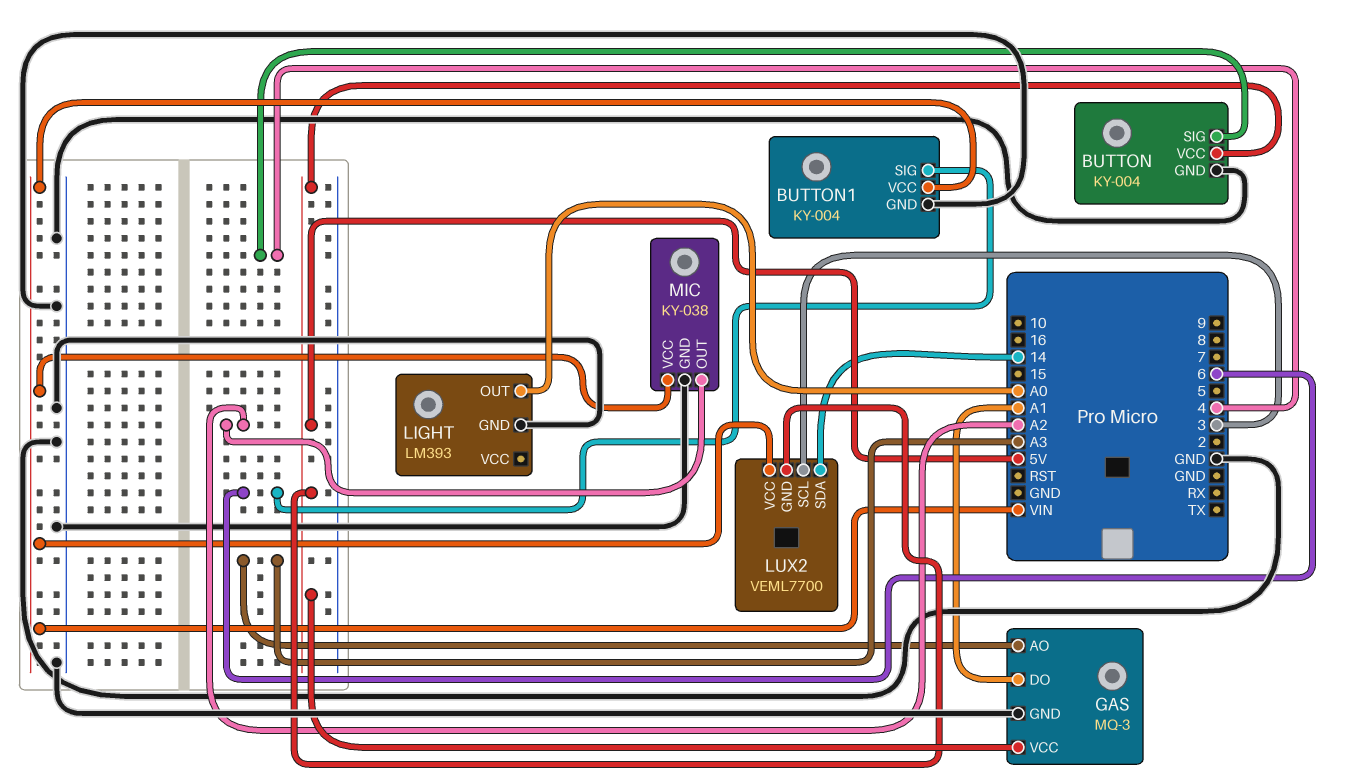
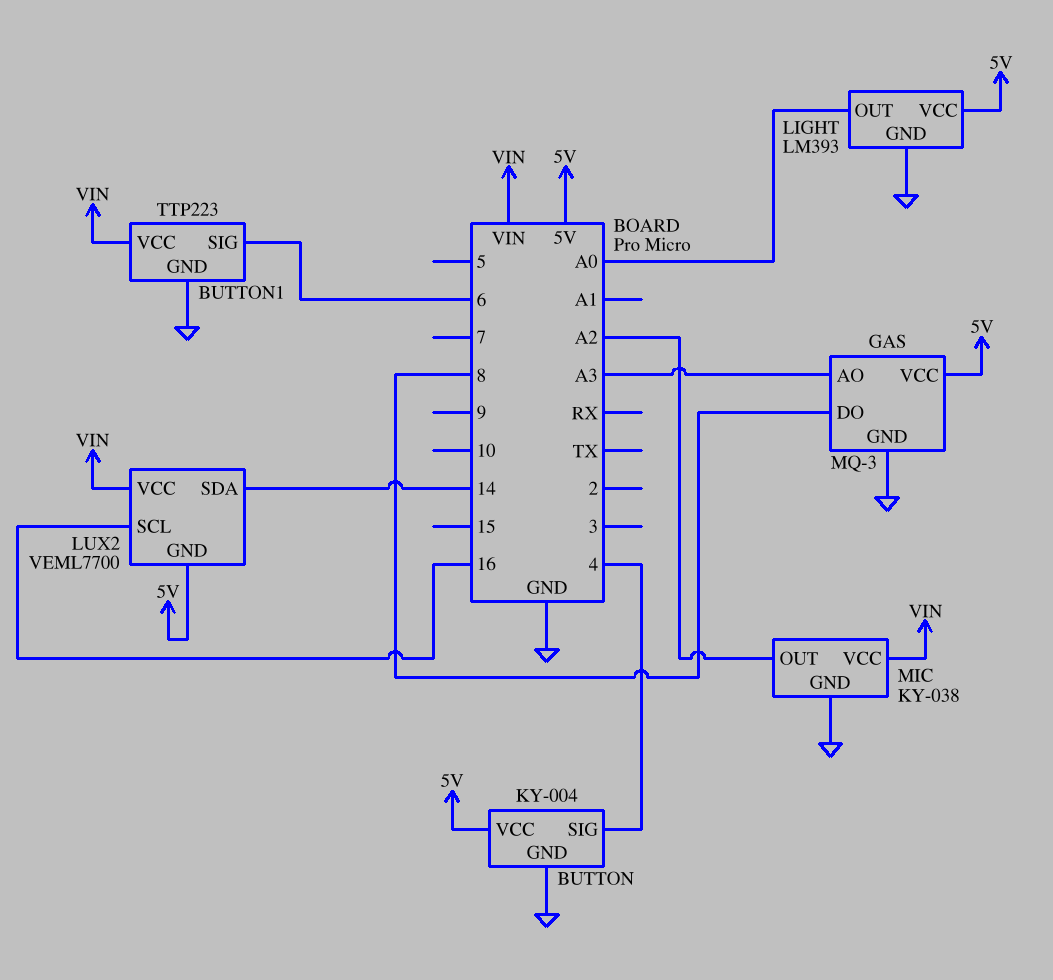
BUTTON1: KY-004 -> TTP223
GAS pin DO: A1 -> 8
LIGHT pin VCC: none -> 5V
LUX2 pin SCL: 3 -> 16

